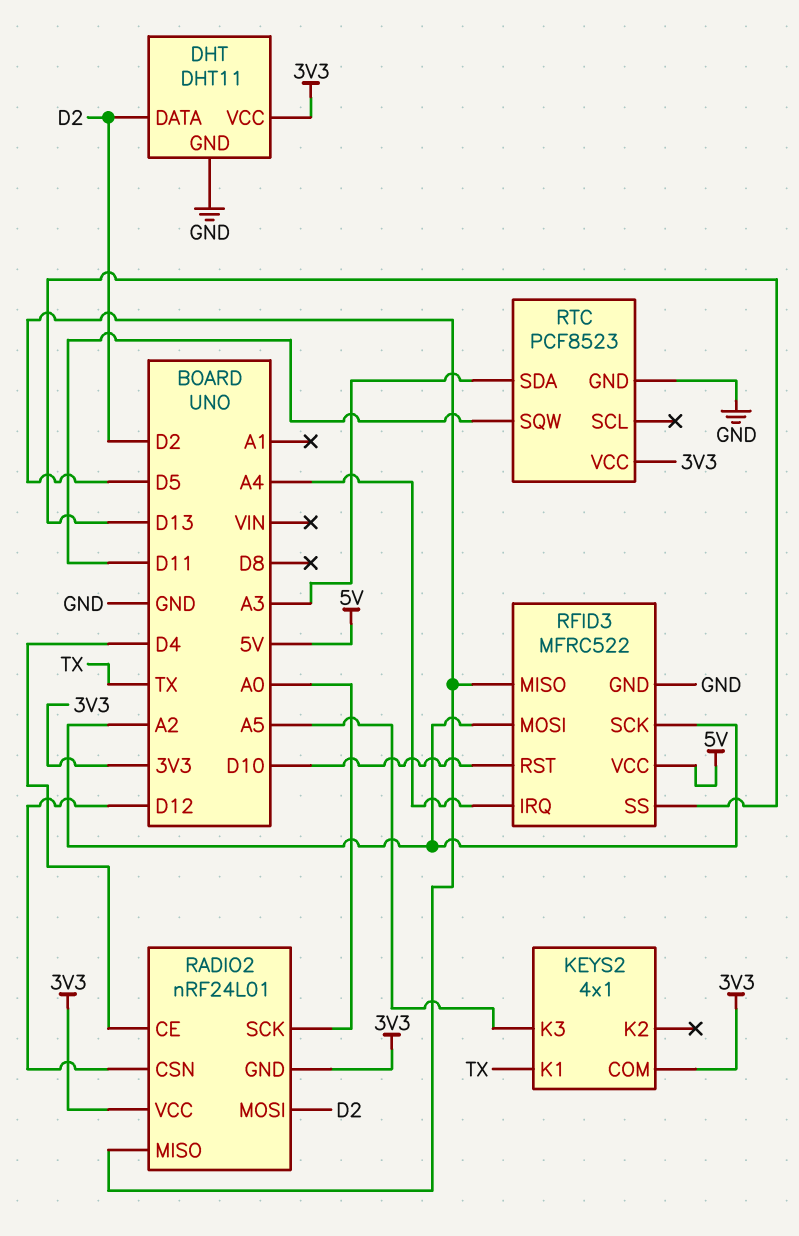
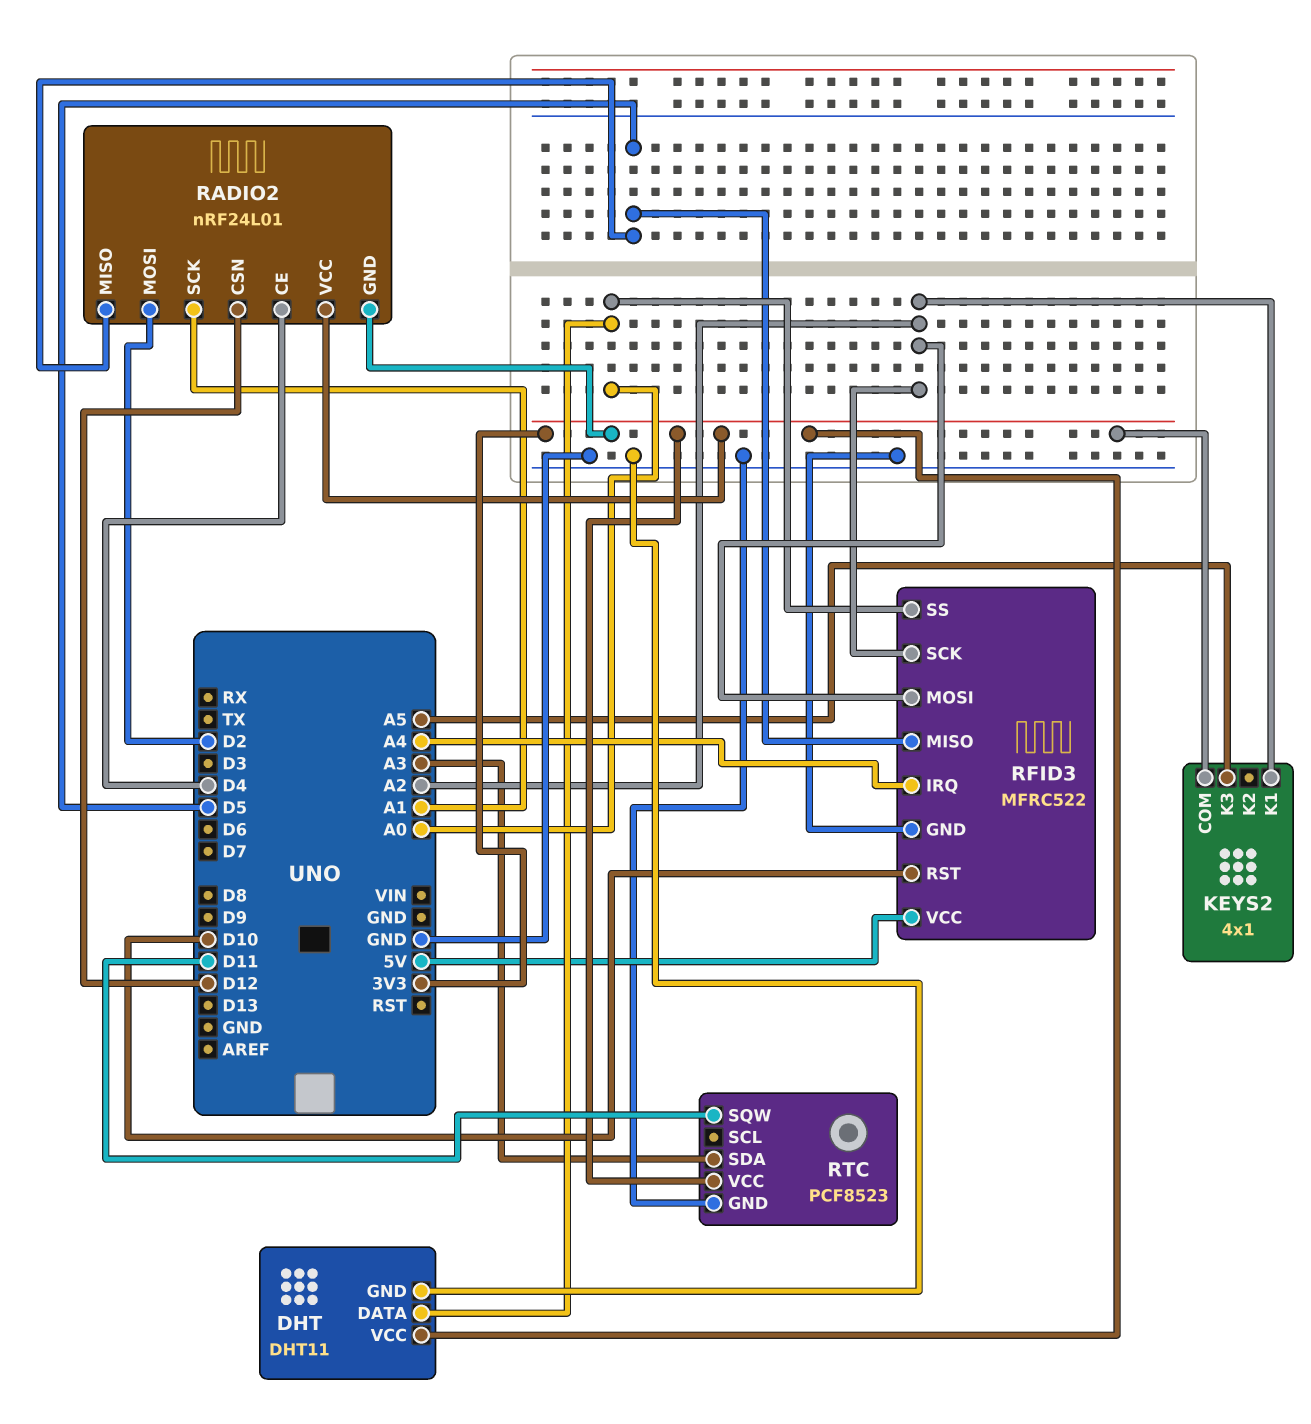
DHT pin DATA: D2 -> A0
KEYS2 pin K1: TX -> A2
RADIO2 pin SCK: A0 -> A1
RFID3 pin SS: D13 -> A0

